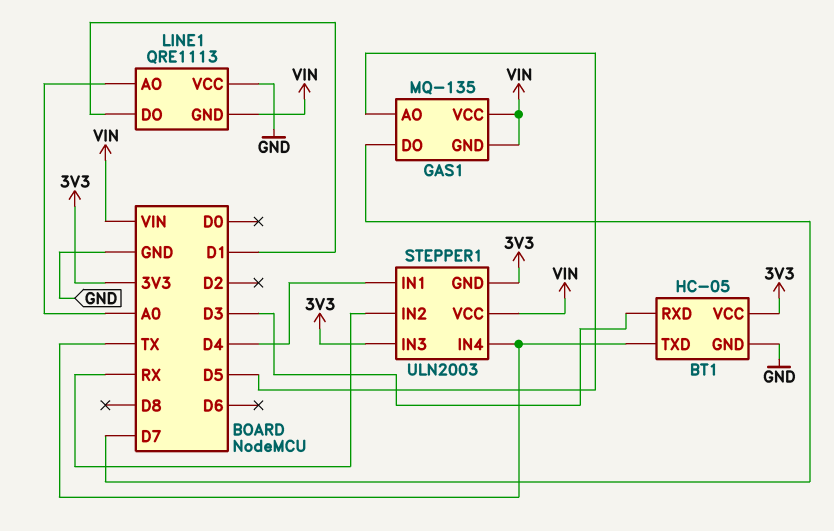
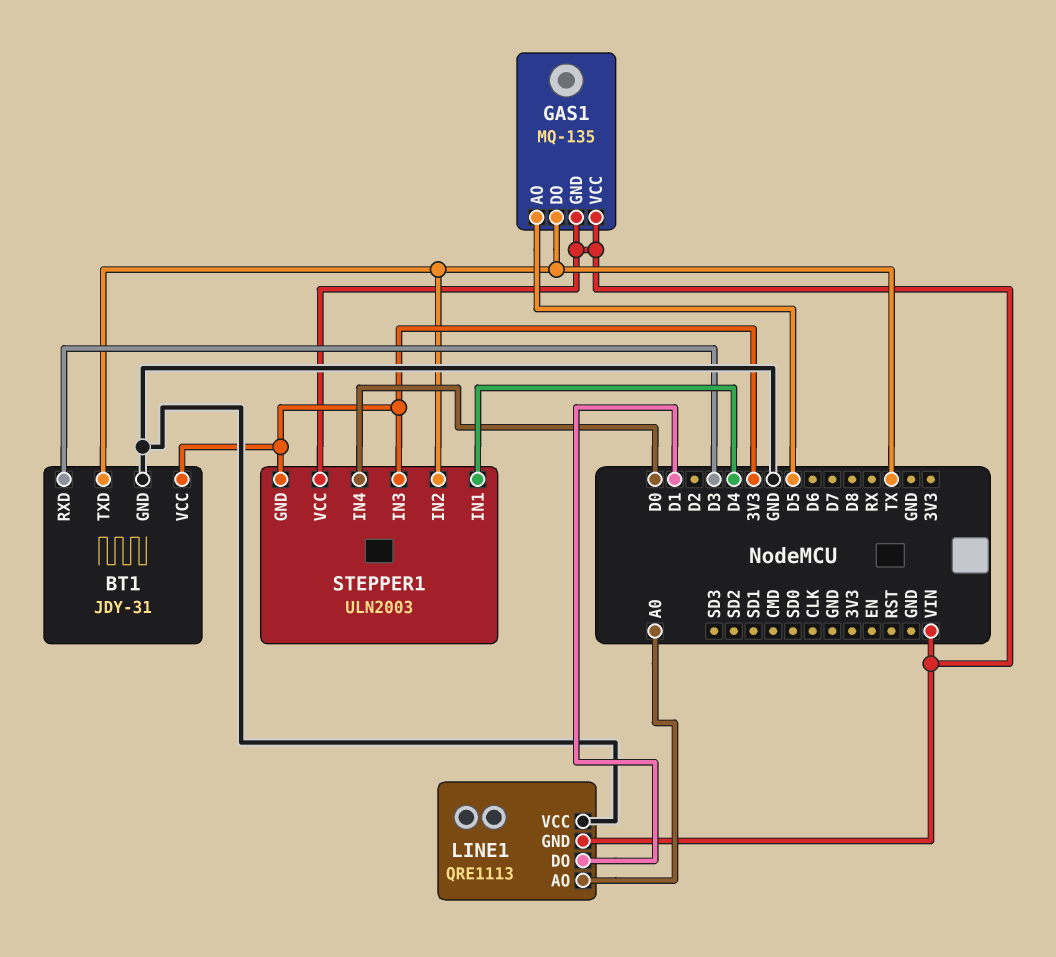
BT1: HC-05 -> JDY-31
GAS1 pin DO: D7 -> TX
STEPPER1 pin IN2: RX -> TX
STEPPER1 pin IN4: TX -> D0

